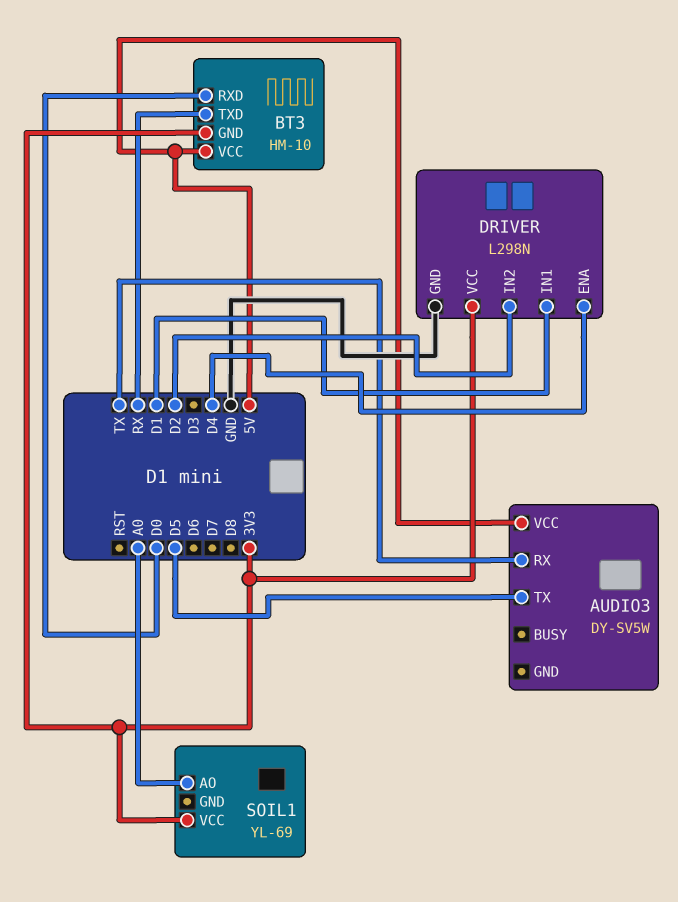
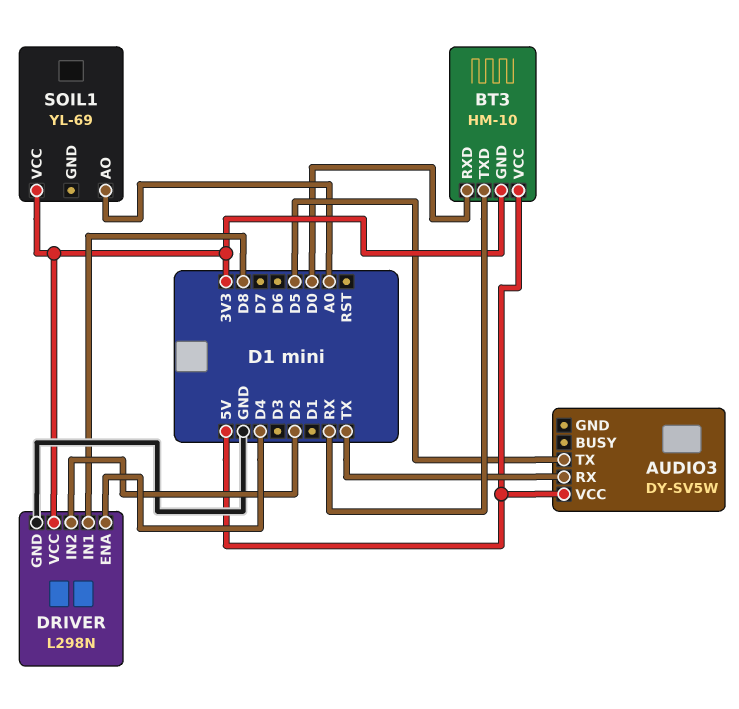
DRIVER pin IN1: D1 -> D8

